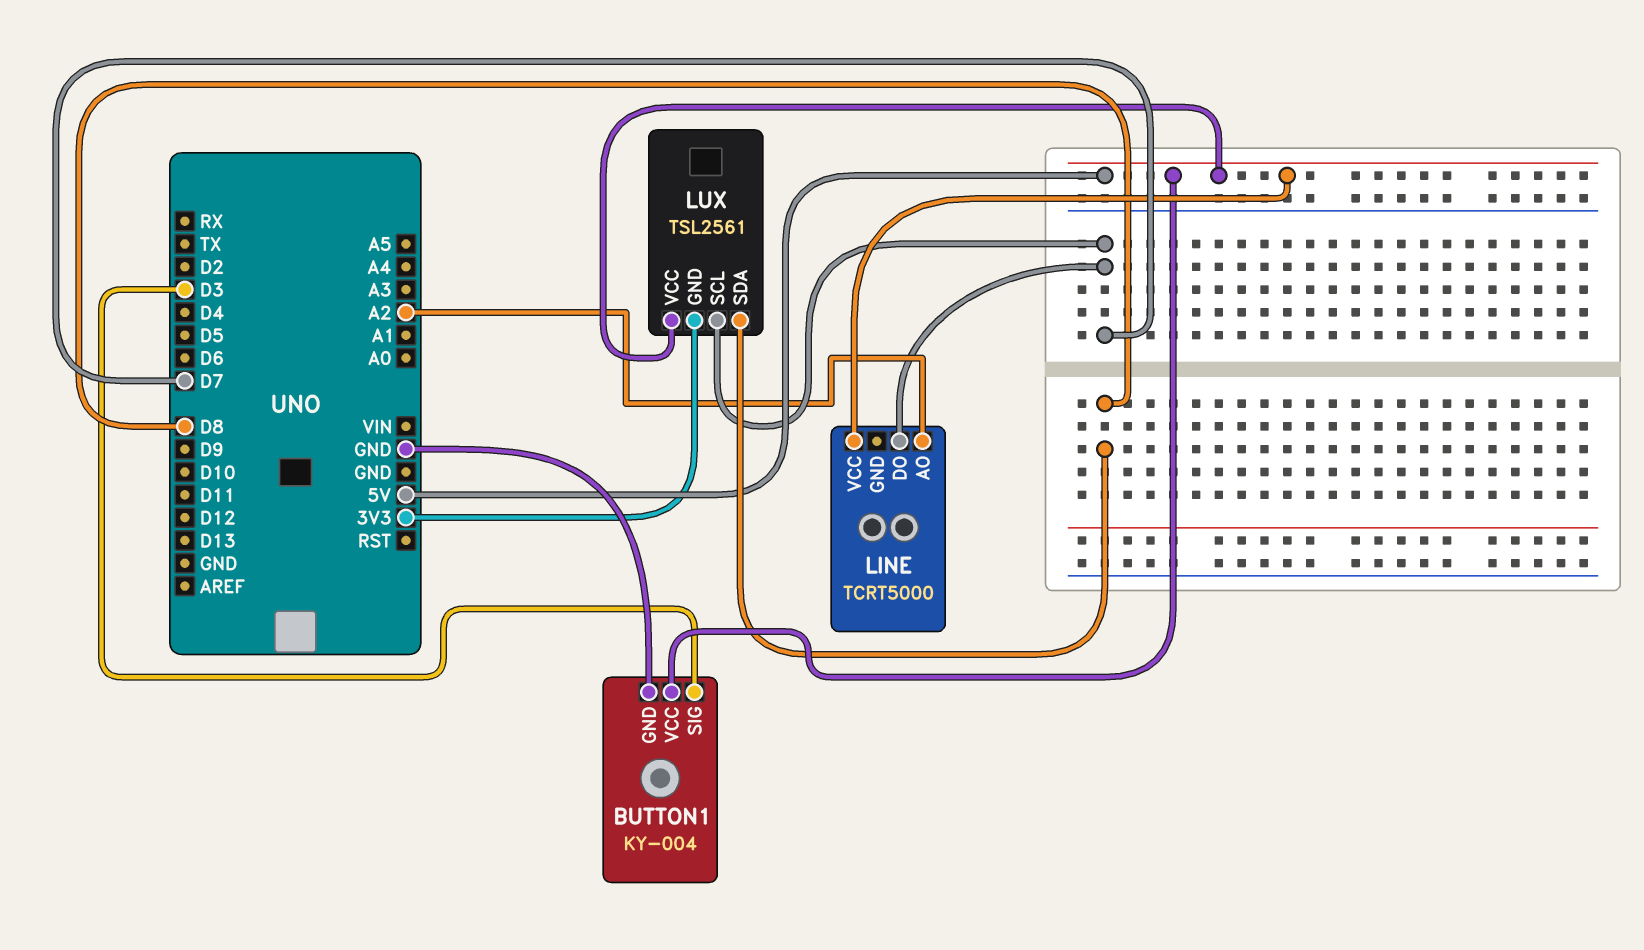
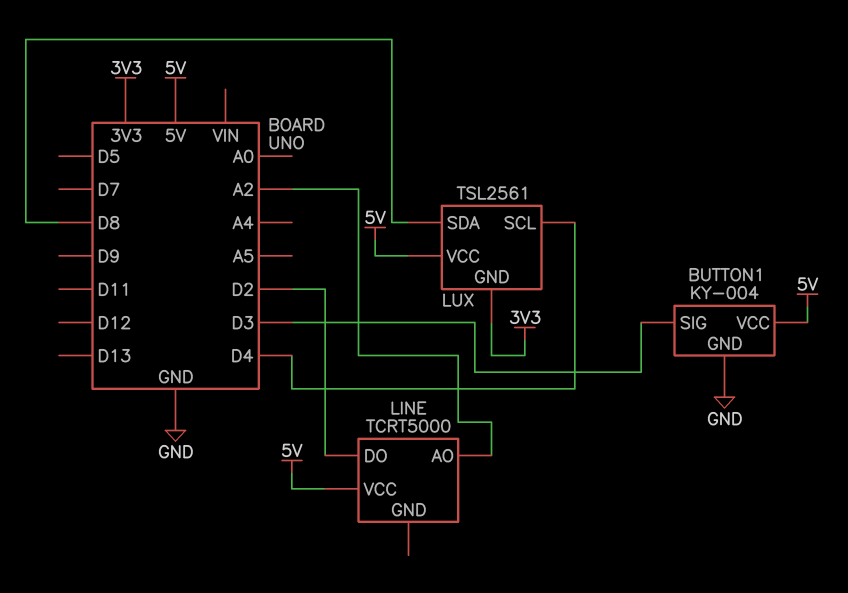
LINE pin DO: D7 -> D2
LUX pin SCL: D7 -> D4

